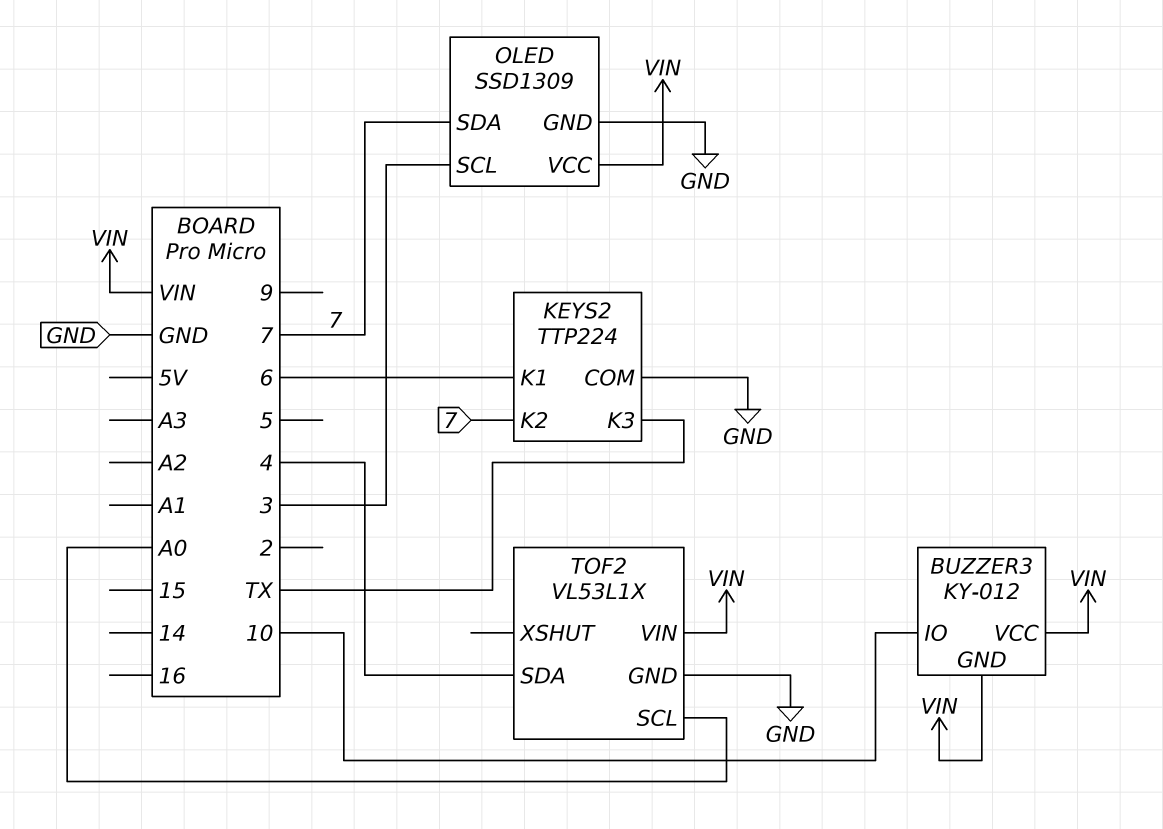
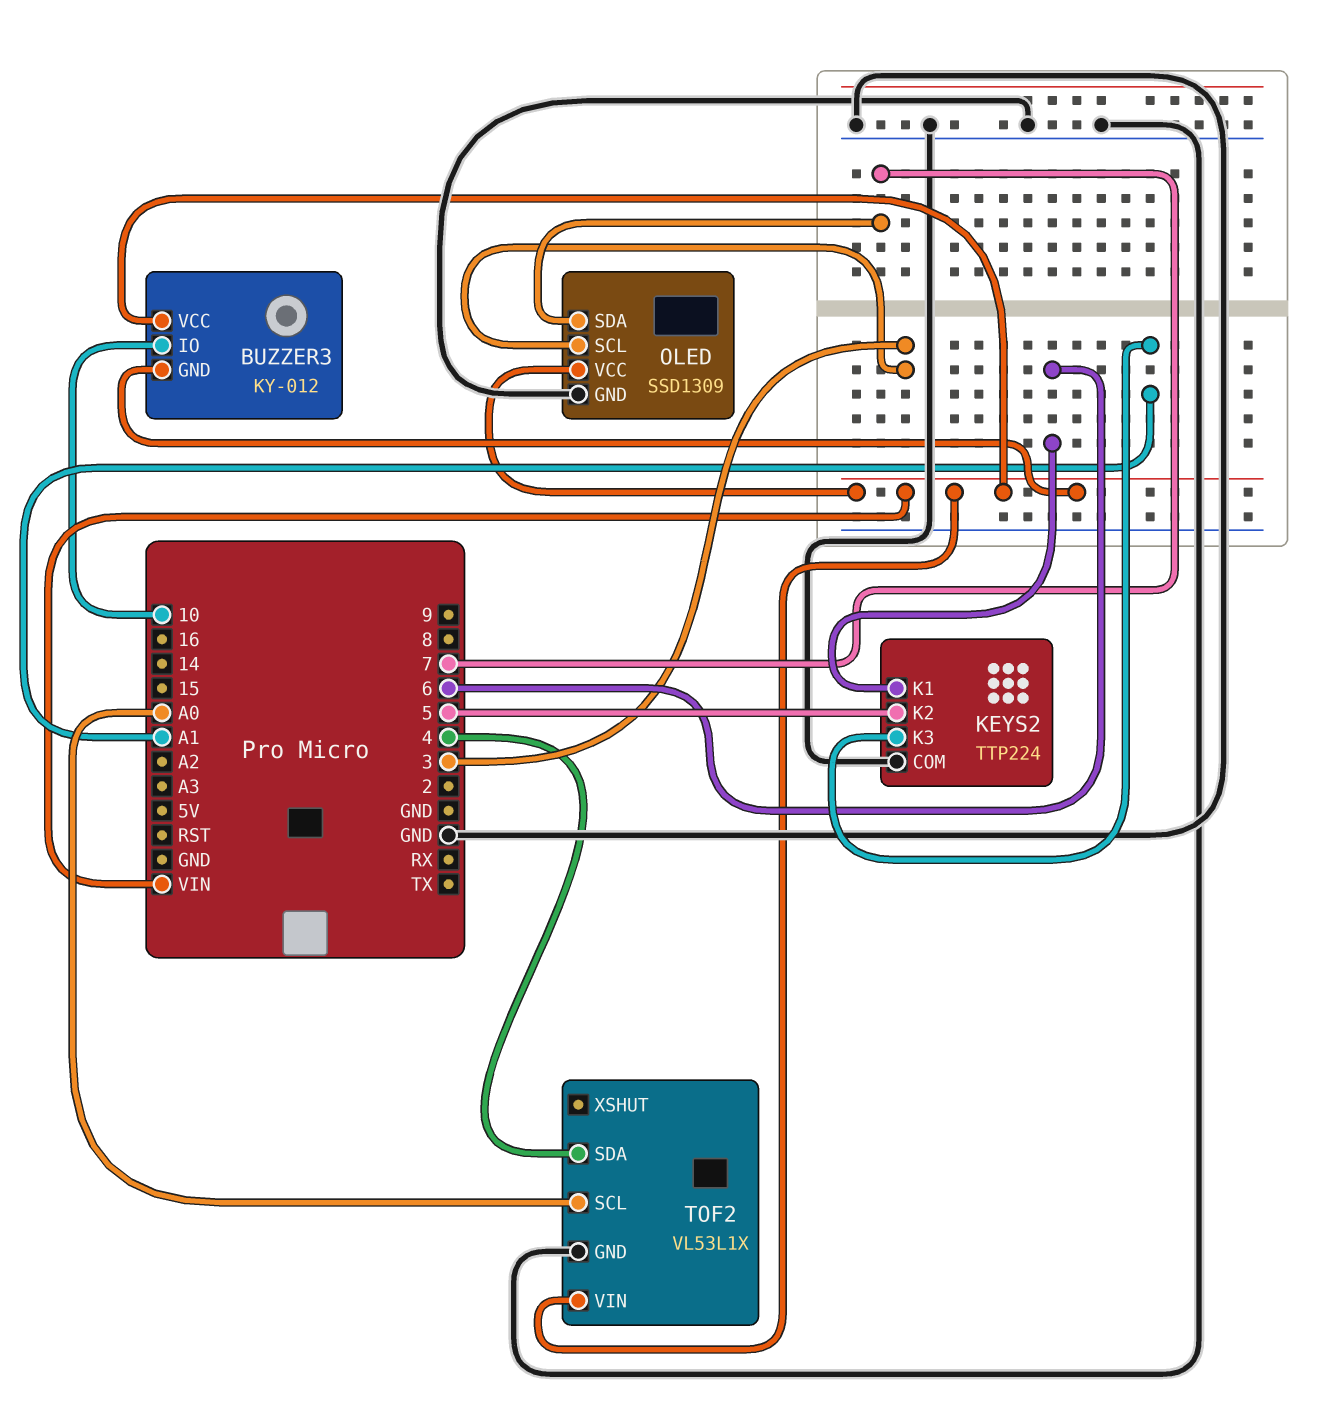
KEYS2 pin K2: 7 -> 5
KEYS2 pin K3: TX -> A1

